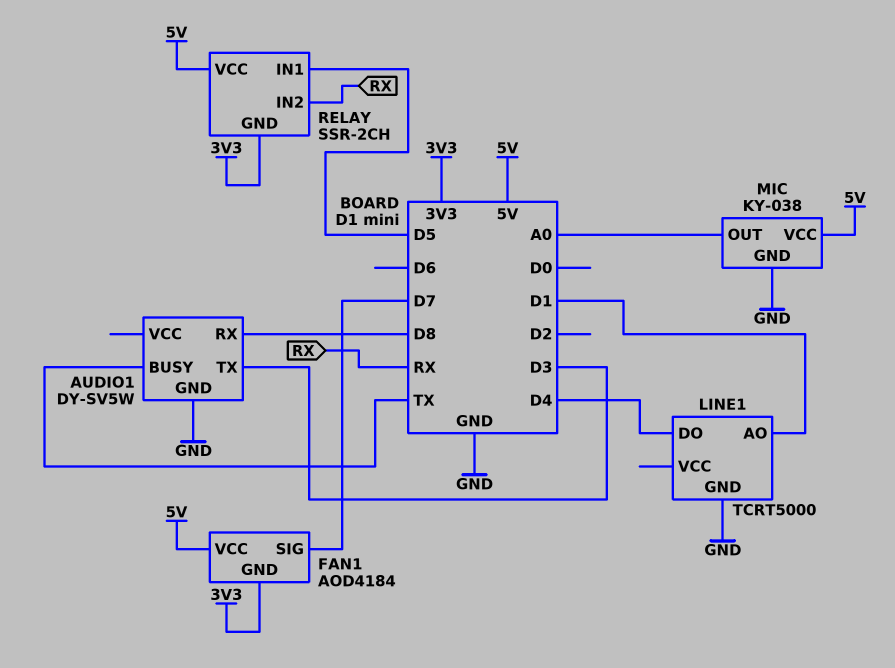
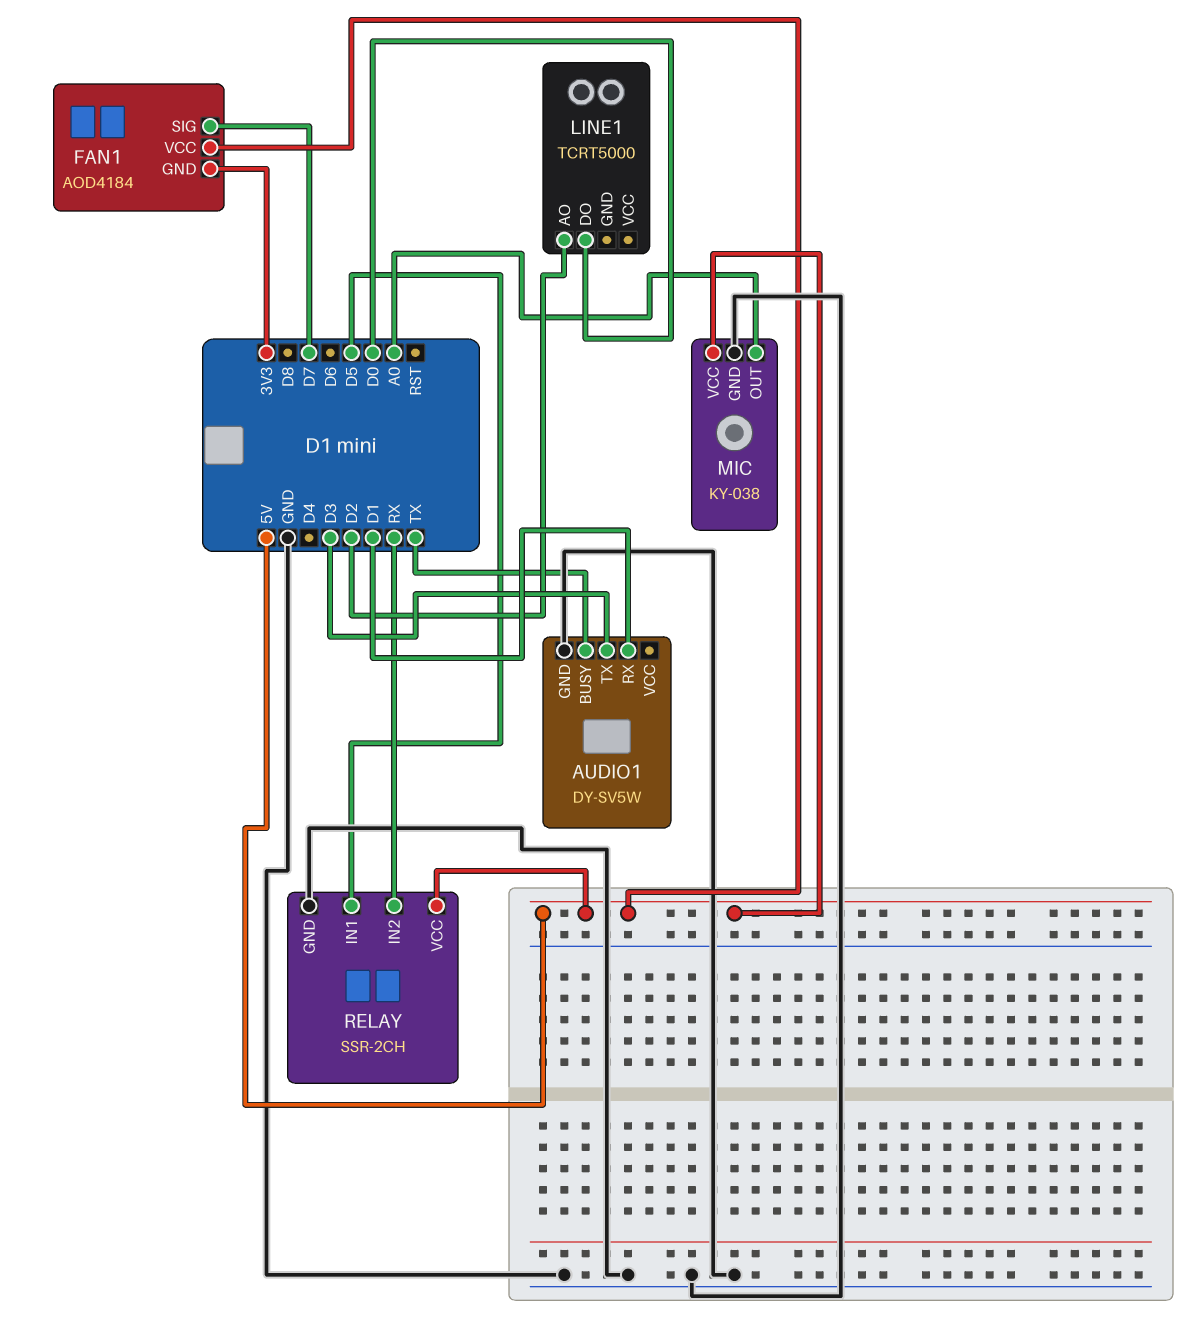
AUDIO1 pin RX: D8 -> D1
LINE1 pin AO: D1 -> D2
LINE1 pin DO: D4 -> D0
LINE1 pin GND: GND -> none
RELAY pin GND: 3V3 -> GND

